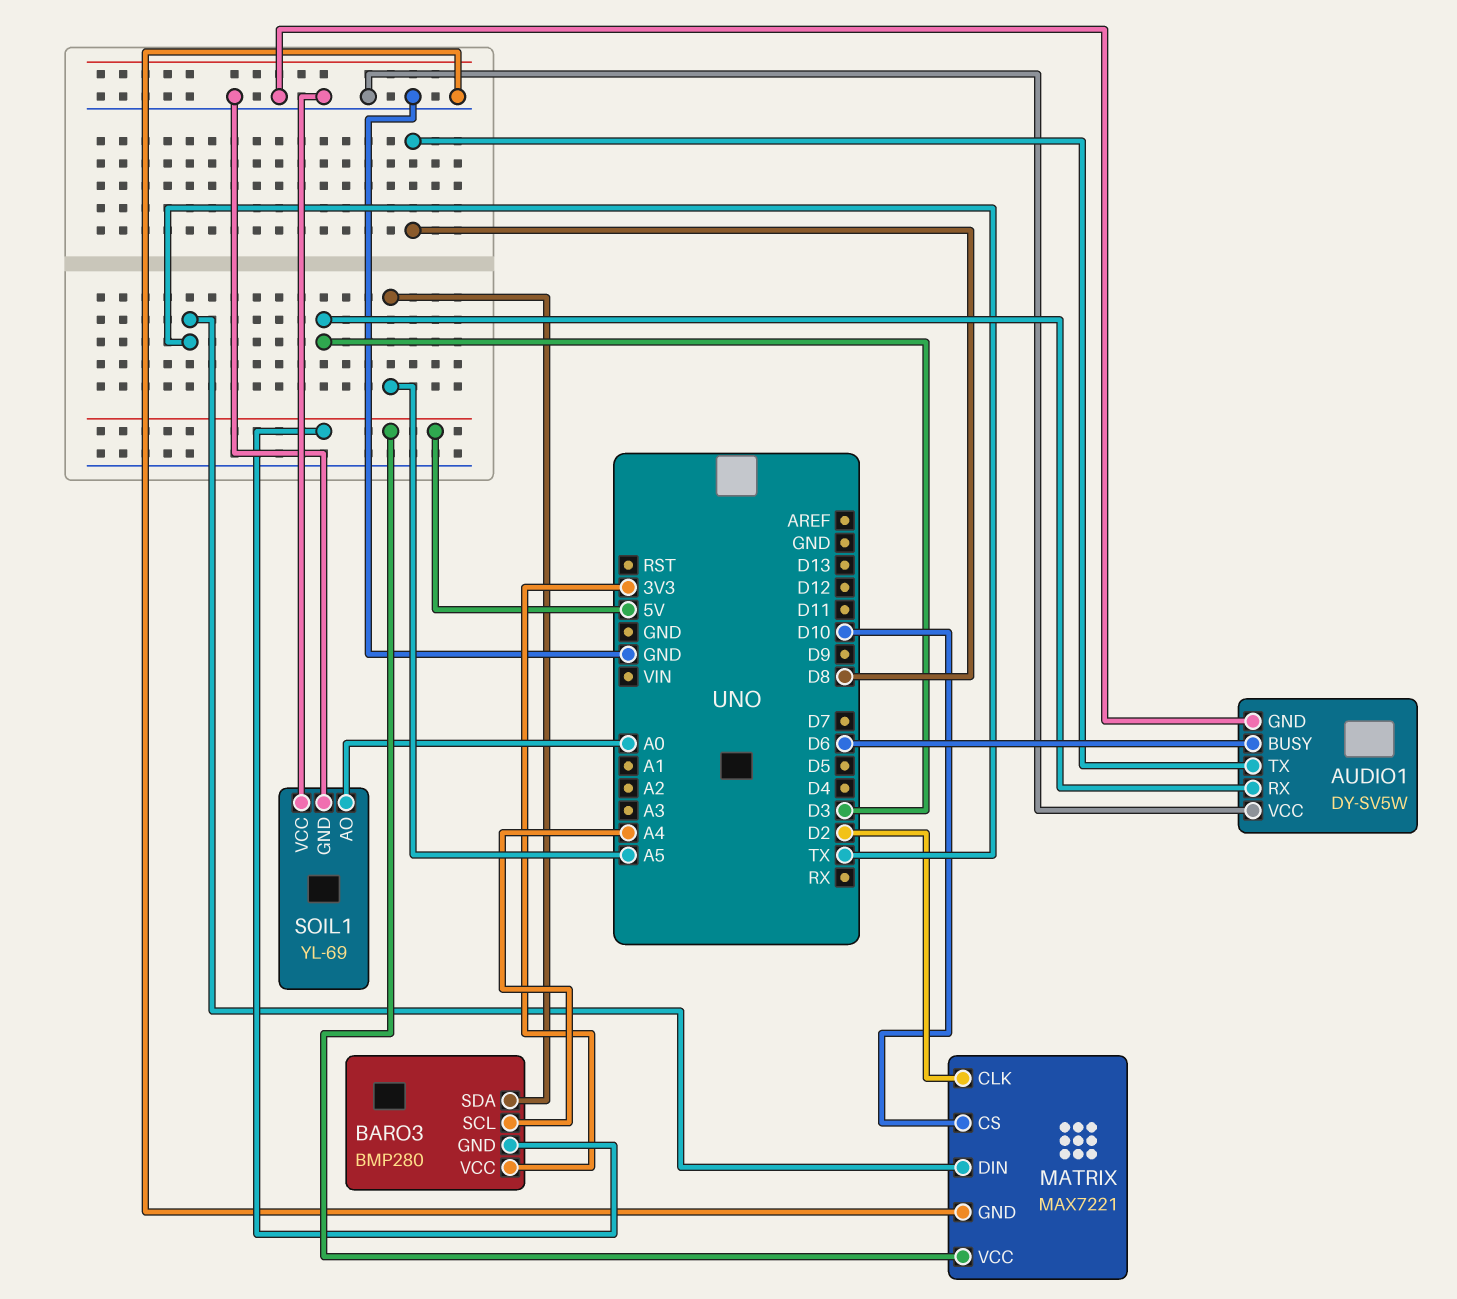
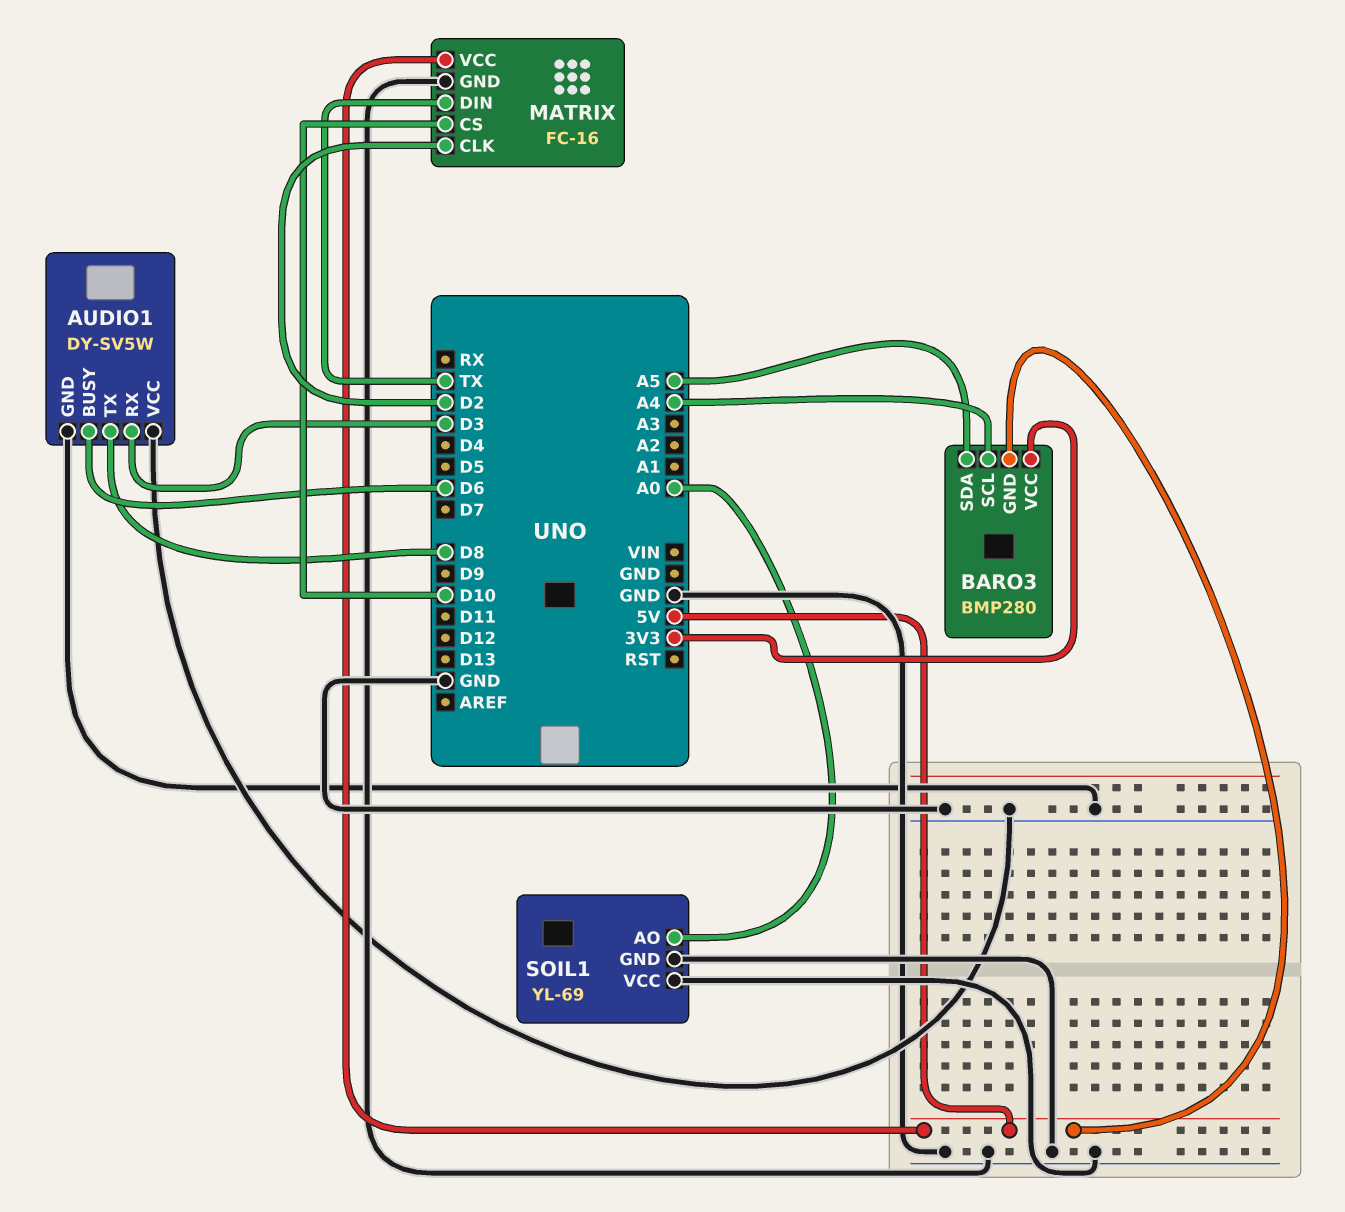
MATRIX: MAX7221 -> FC-16

